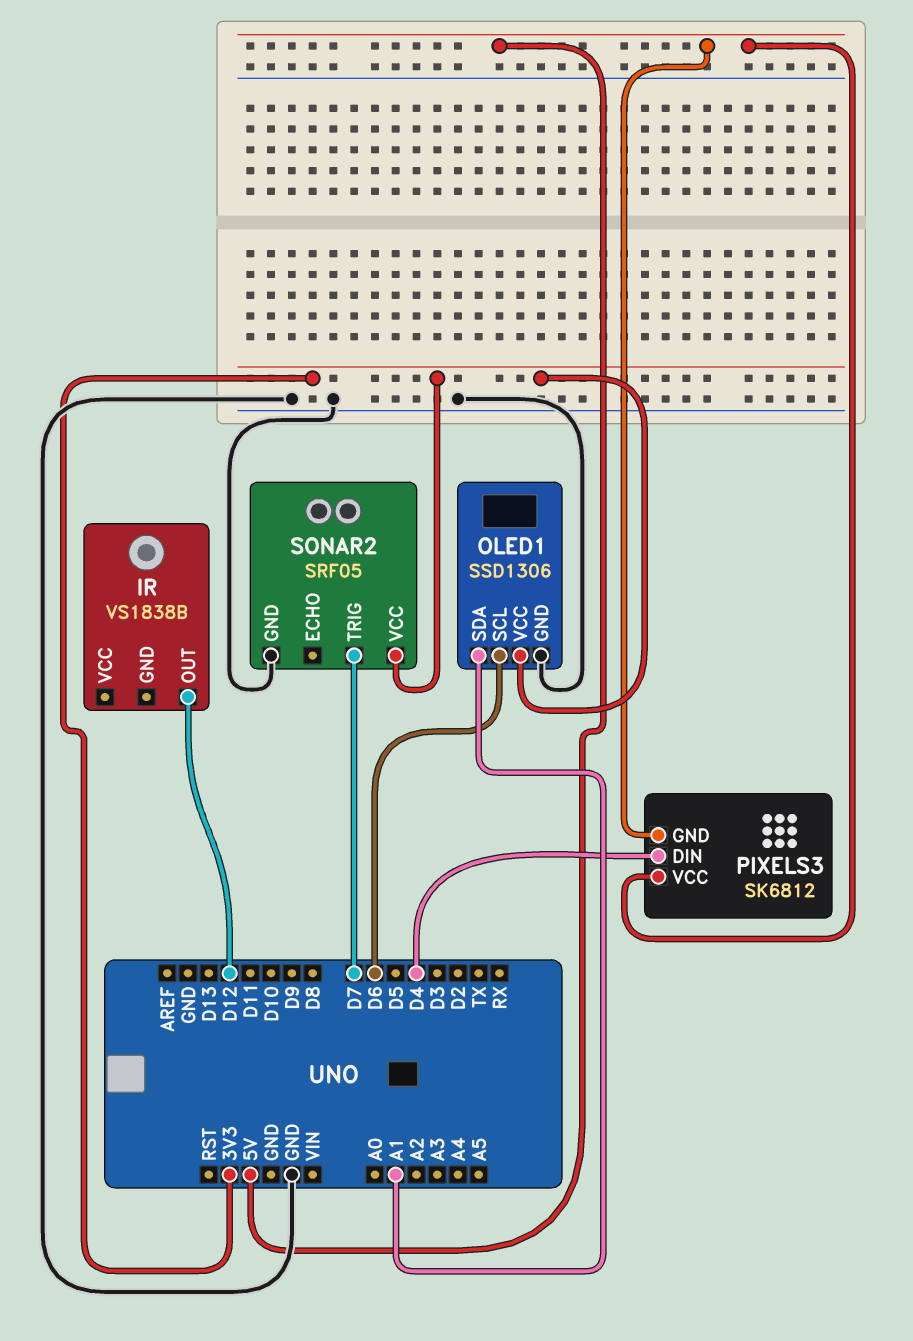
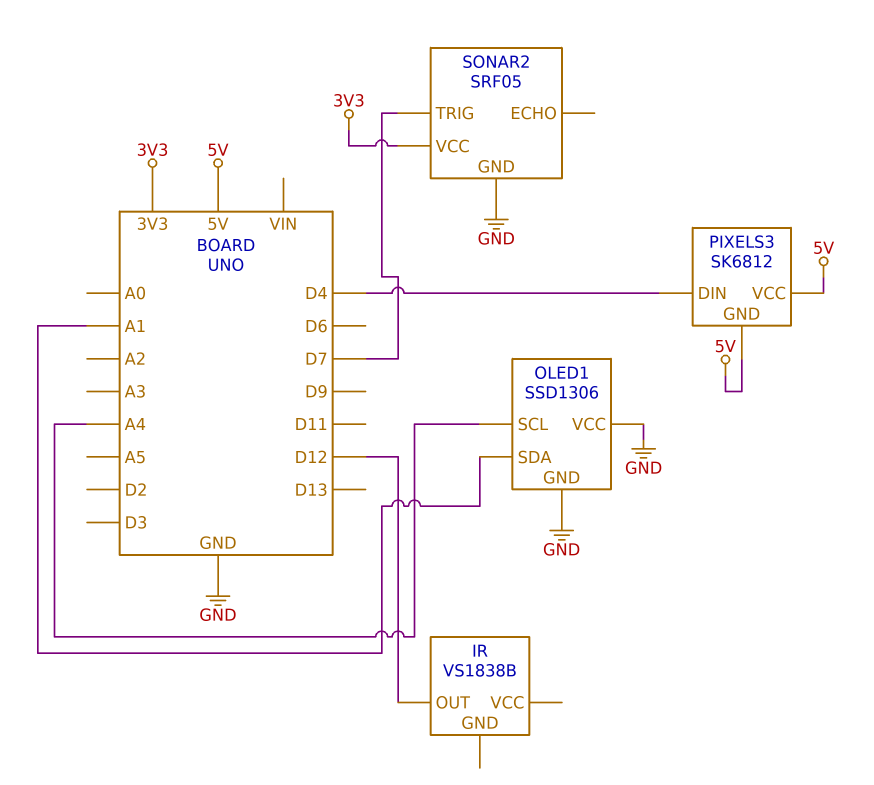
OLED1 pin SCL: D6 -> A4
OLED1 pin VCC: 3V3 -> GND

